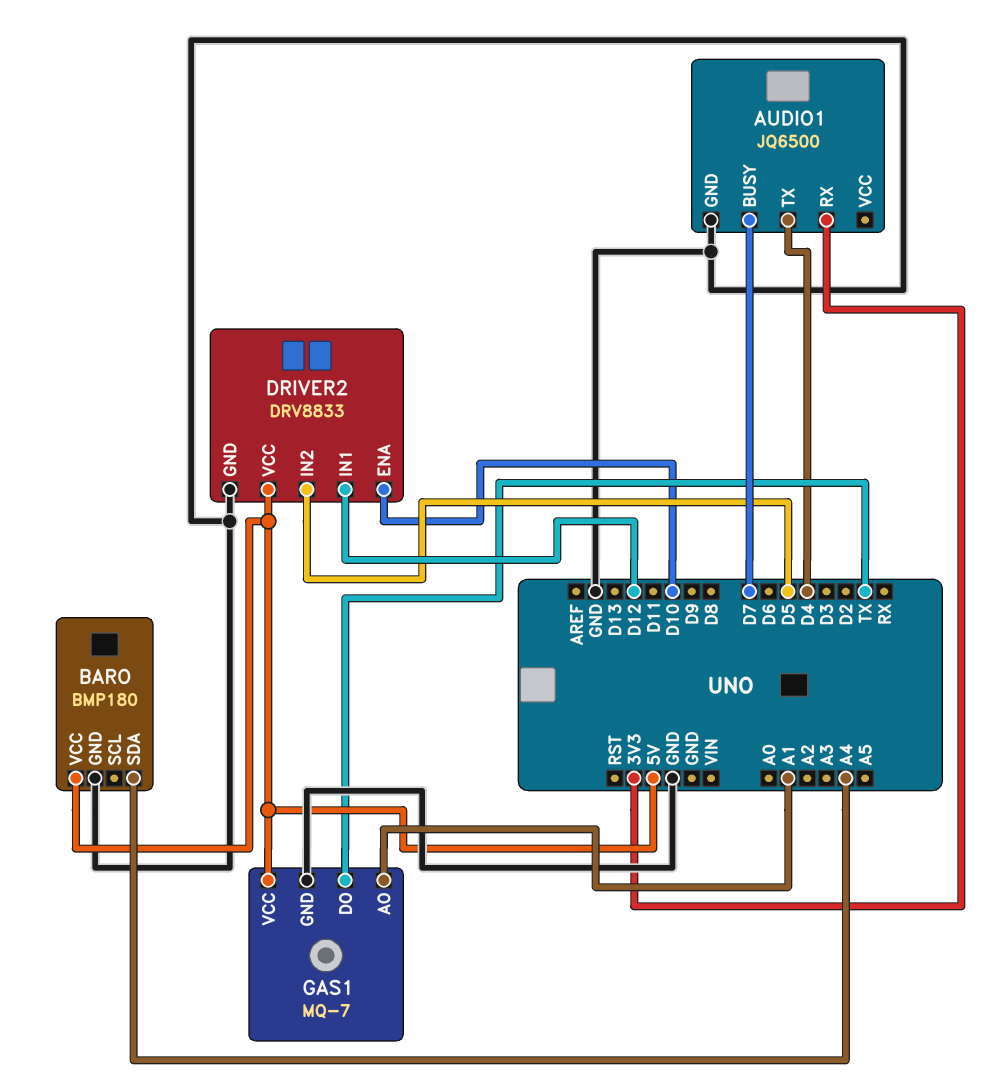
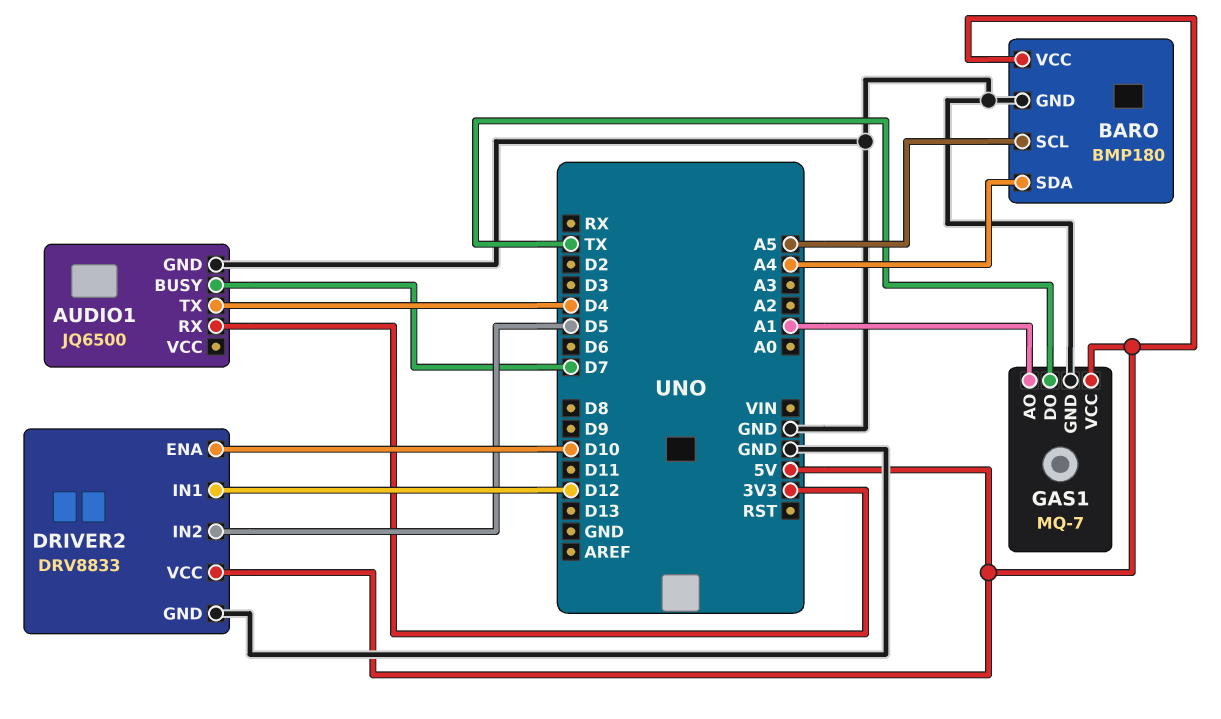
BARO pin SCL: none -> A5

